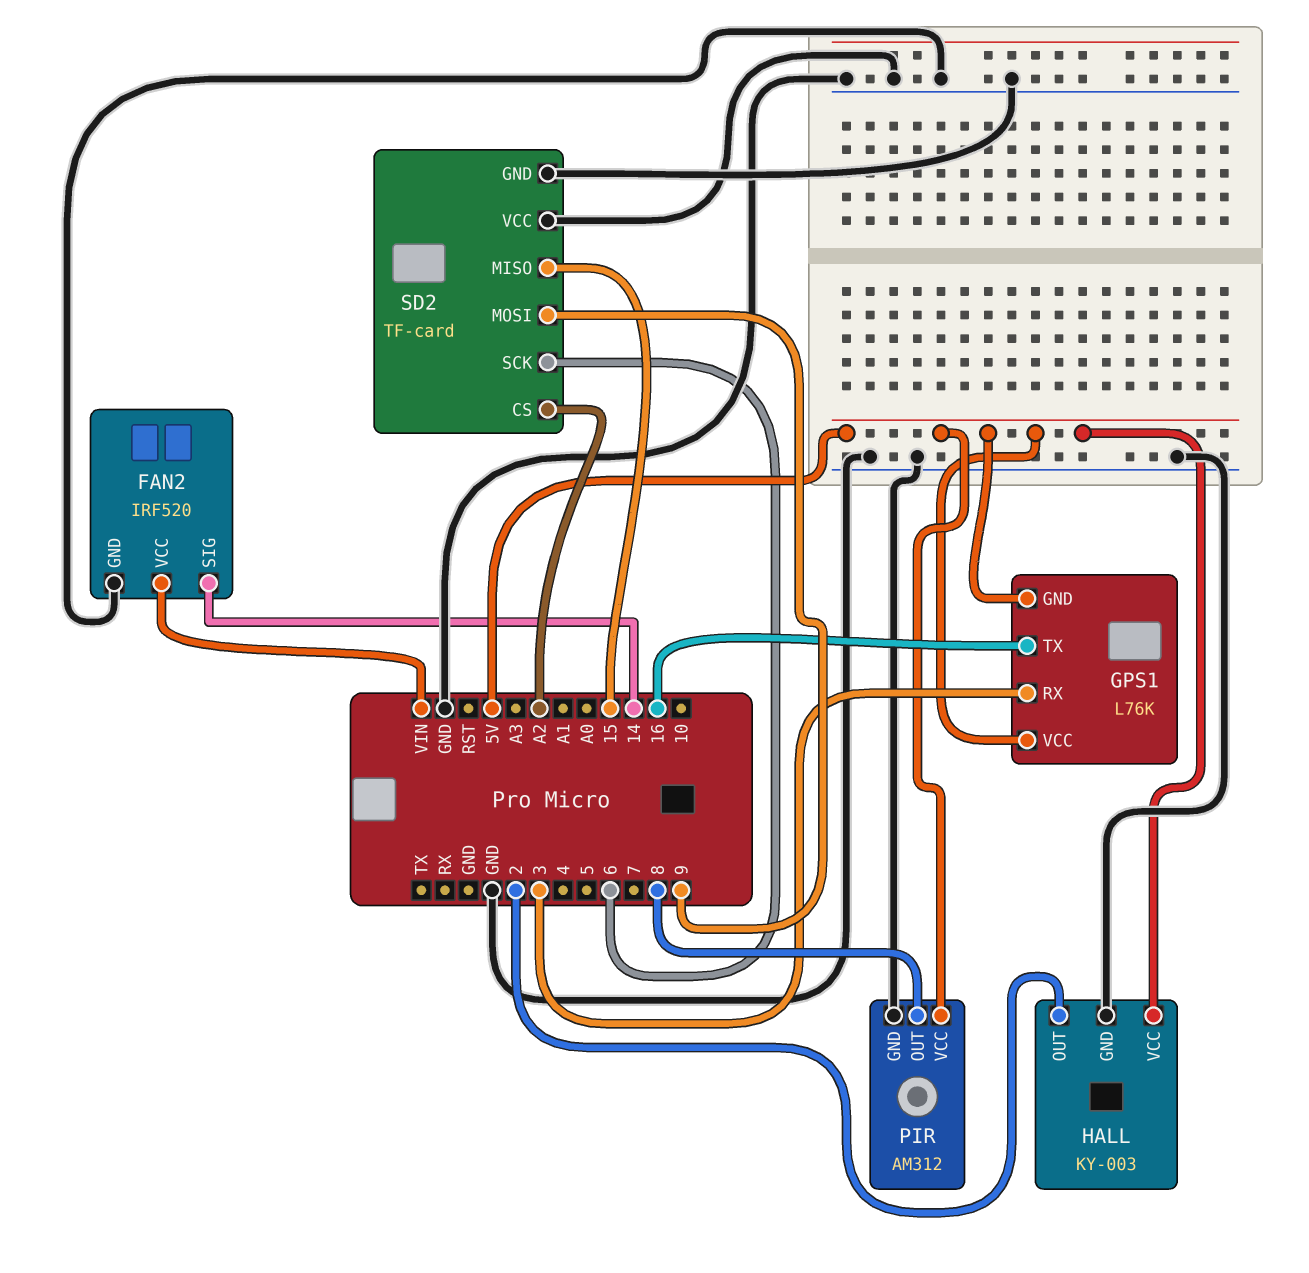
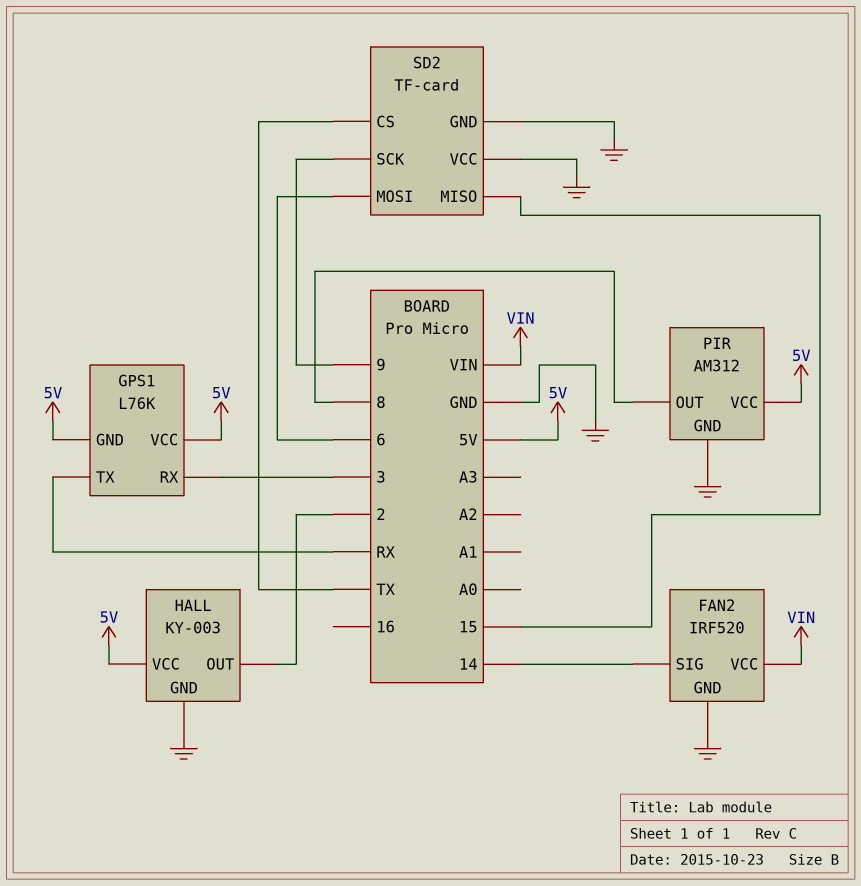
GPS1 pin TX: 16 -> RX
SD2 pin CS: A2 -> TX
SD2 pin MOSI: 9 -> 6
SD2 pin SCK: 6 -> 9

